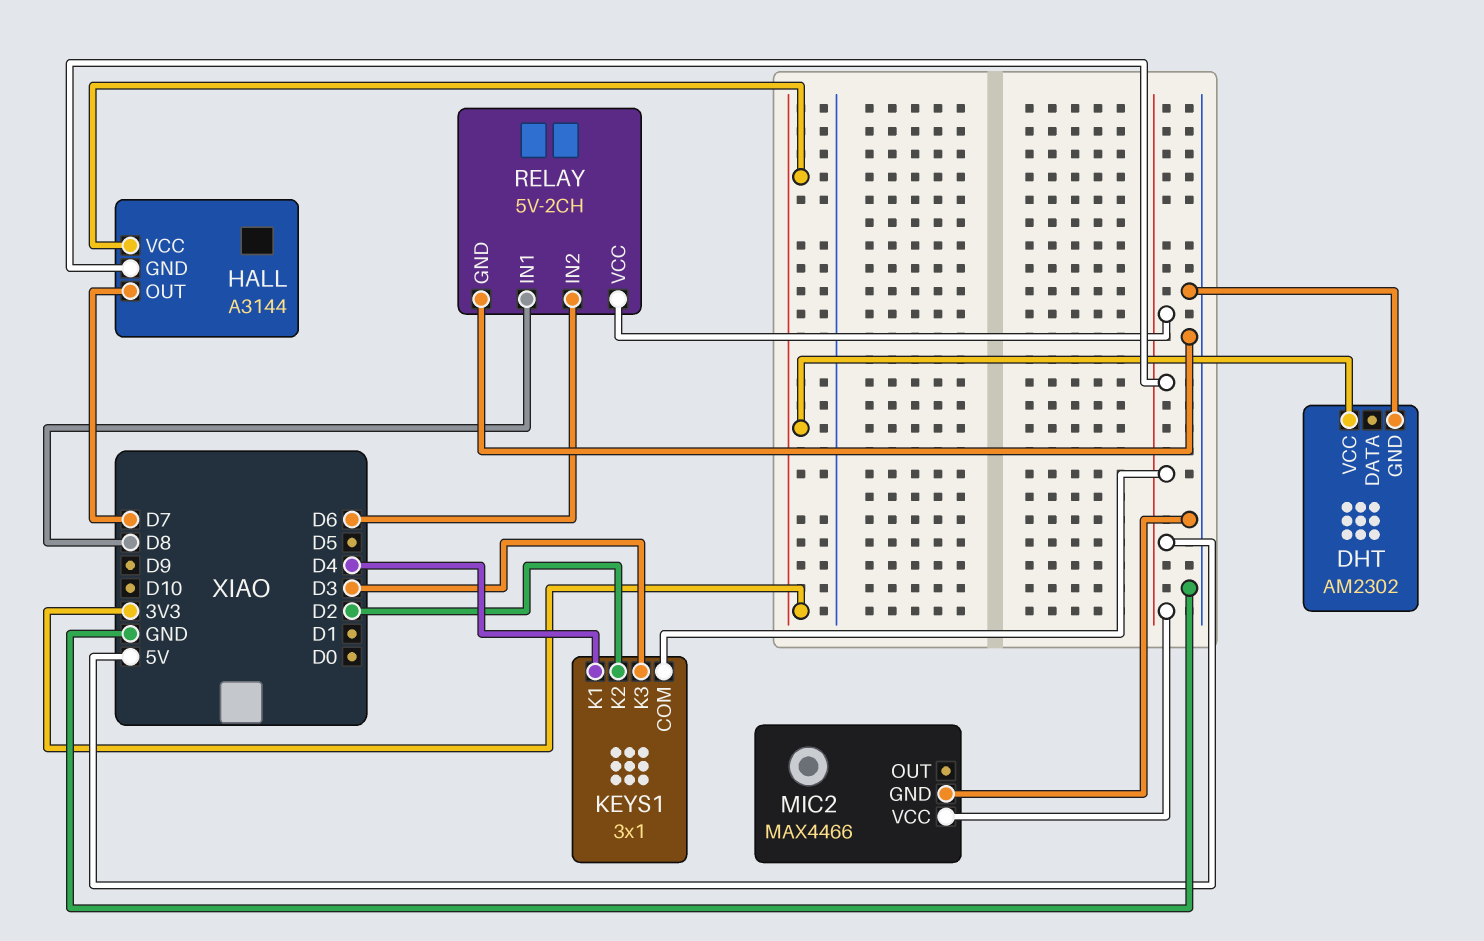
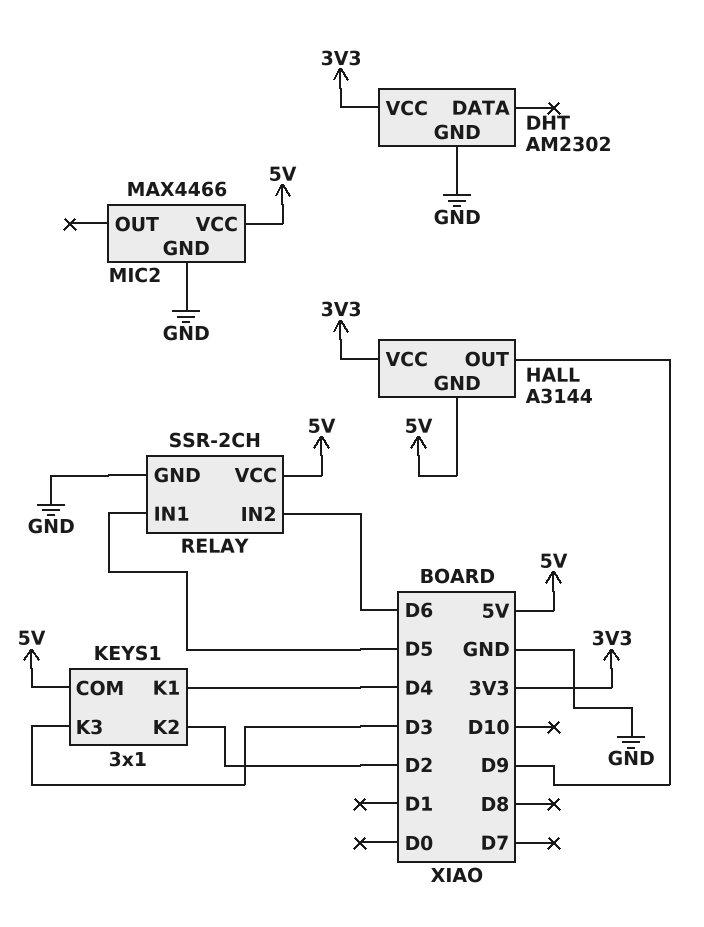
HALL pin OUT: D7 -> D9
RELAY: 5V-2CH -> SSR-2CH
RELAY pin IN1: D8 -> D5

